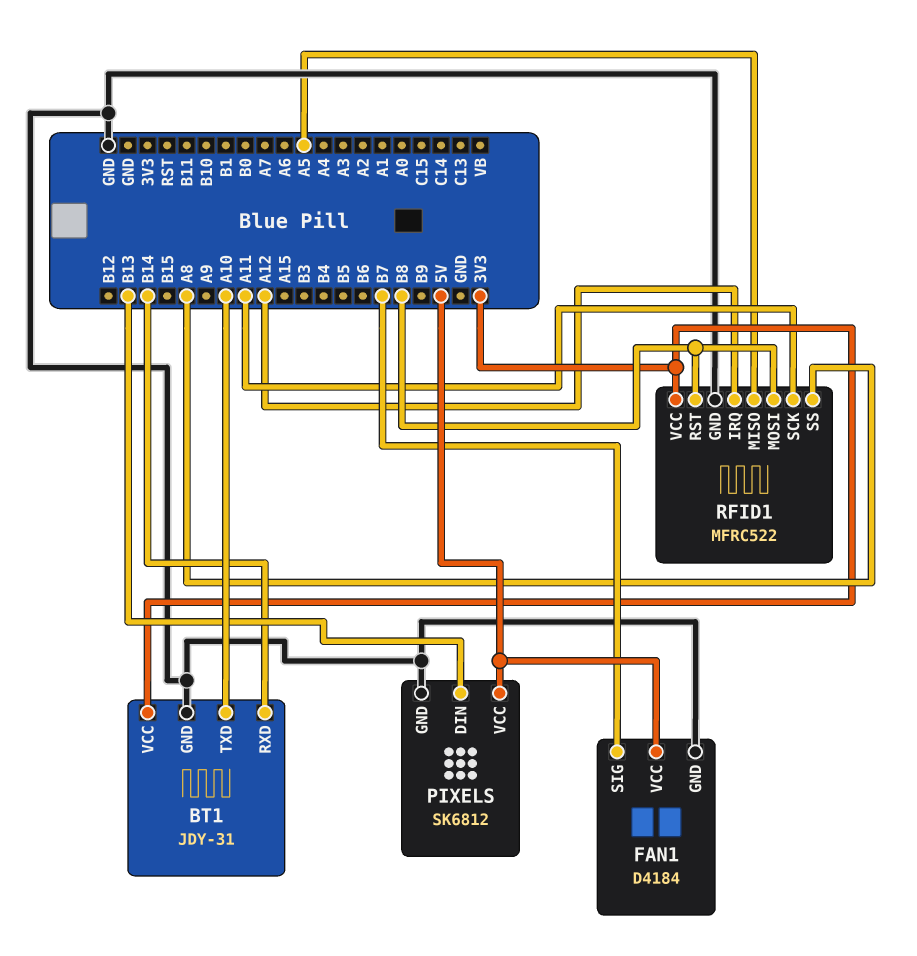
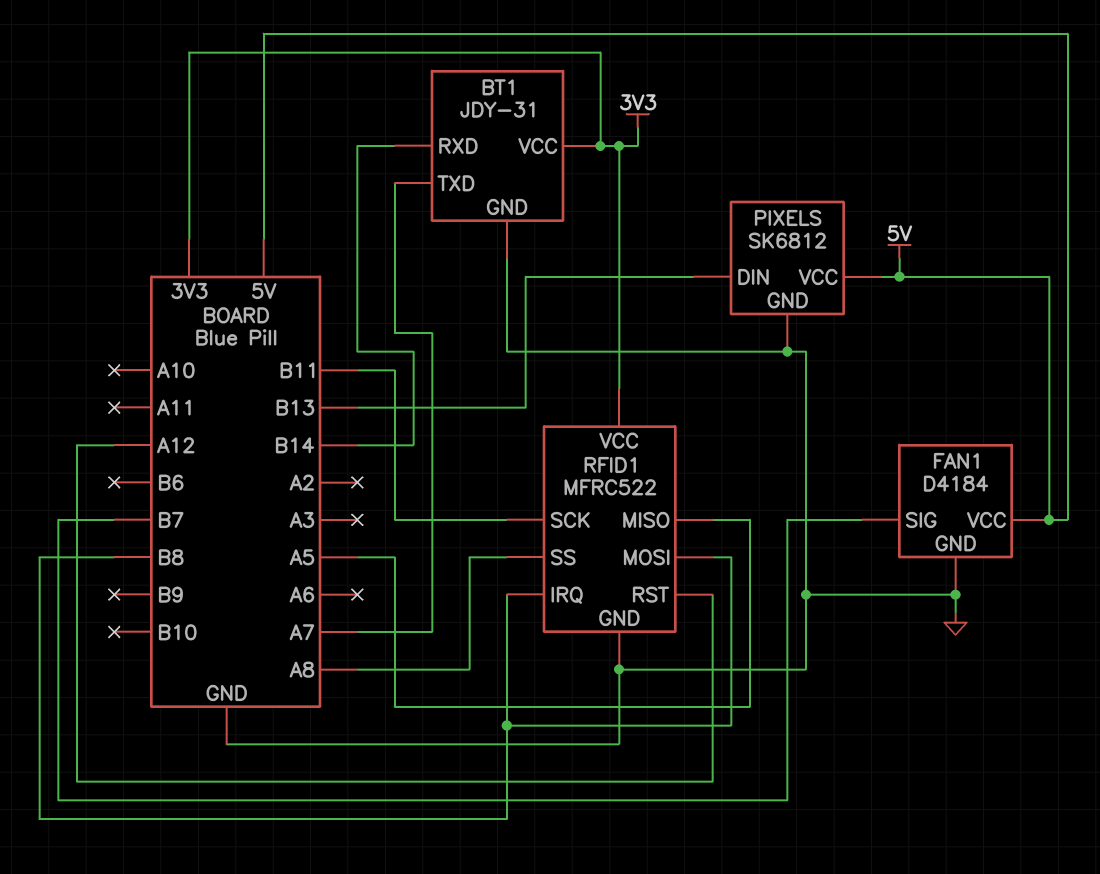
BT1 pin TXD: A10 -> A7
RFID1 pin IRQ: A12 -> B8
RFID1 pin RST: B8 -> A12
RFID1 pin SCK: A11 -> B11

